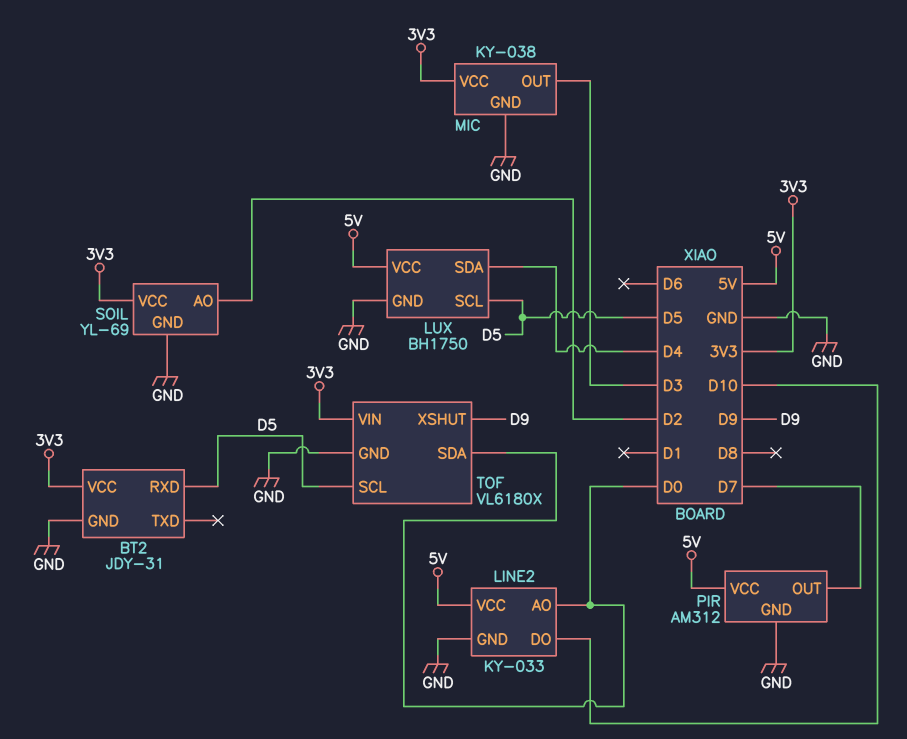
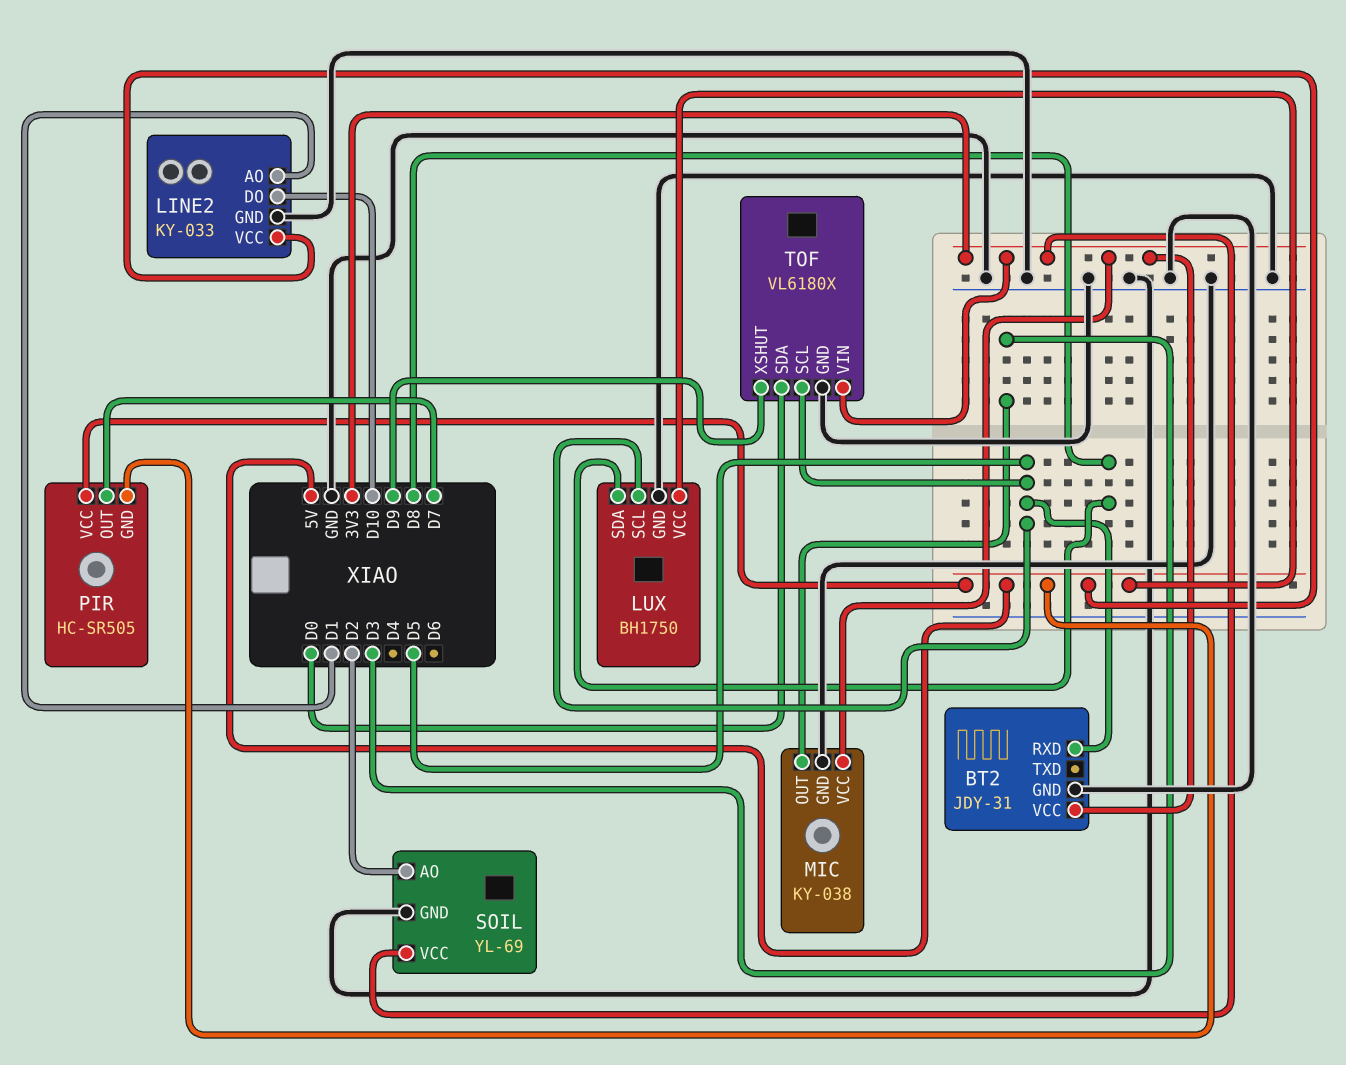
LINE2 pin AO: D0 -> D1
LUX pin SDA: D4 -> D8
PIR: AM312 -> HC-SR505
PIR pin GND: GND -> 5V

